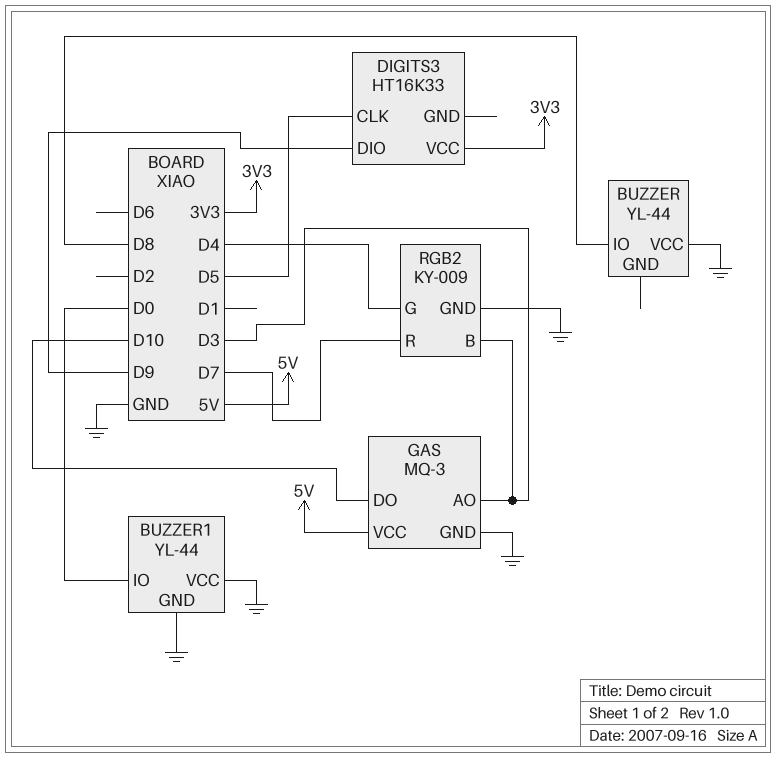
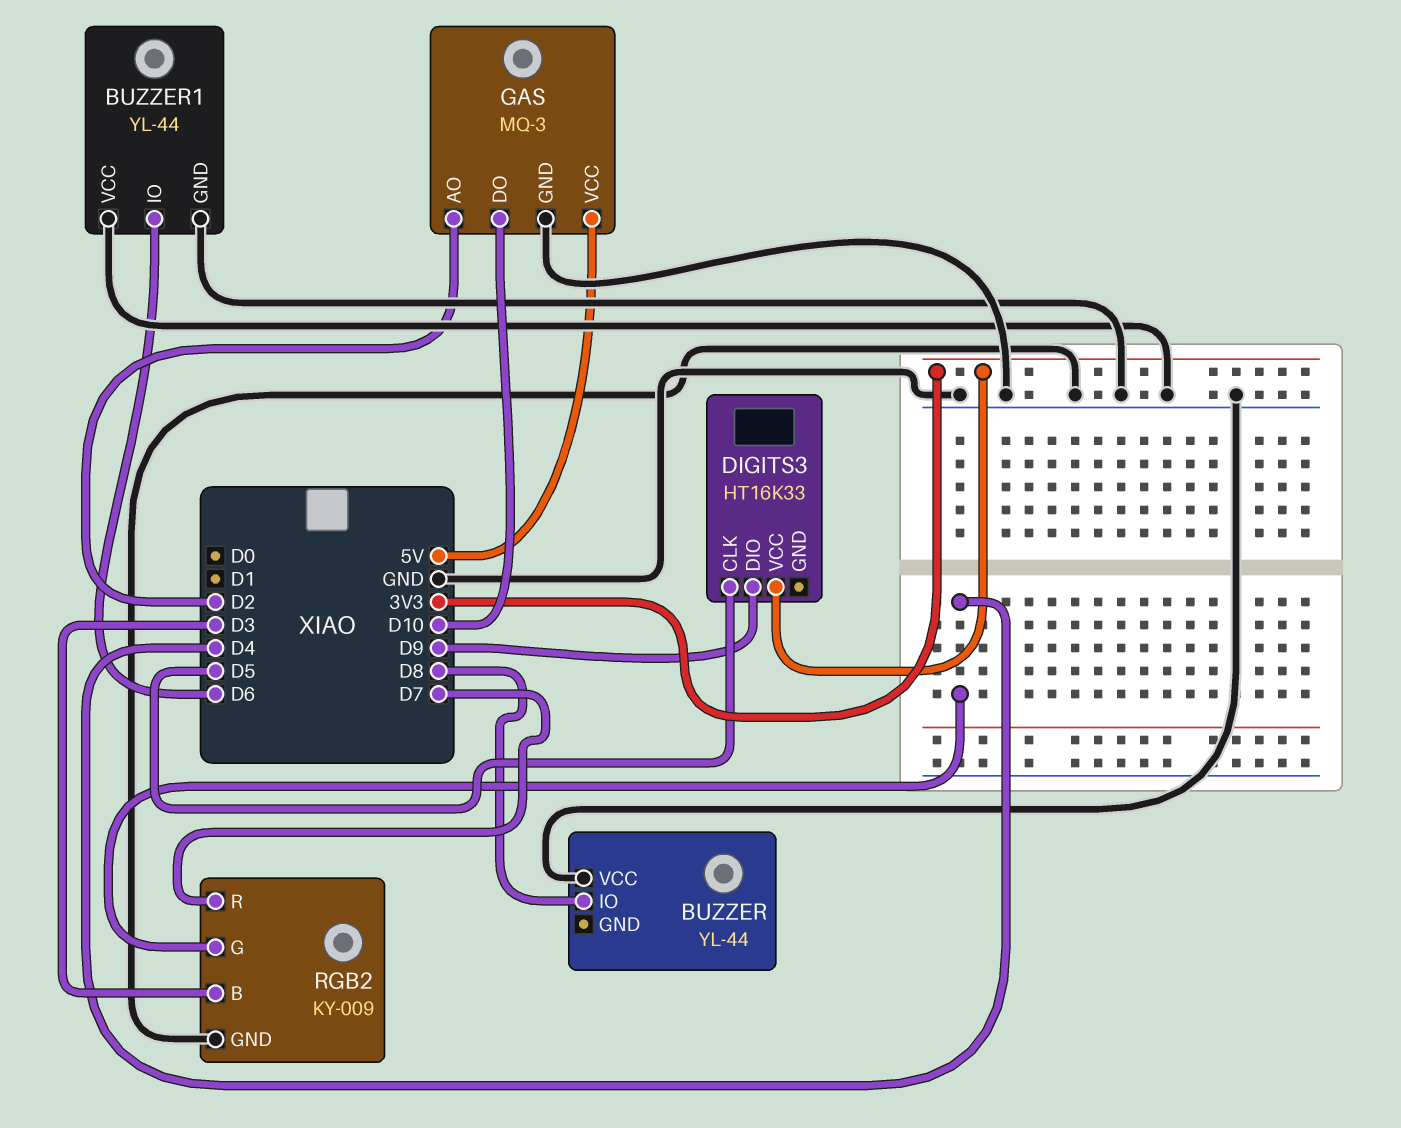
BUZZER1 pin IO: D0 -> D6
GAS pin AO: D3 -> D2

